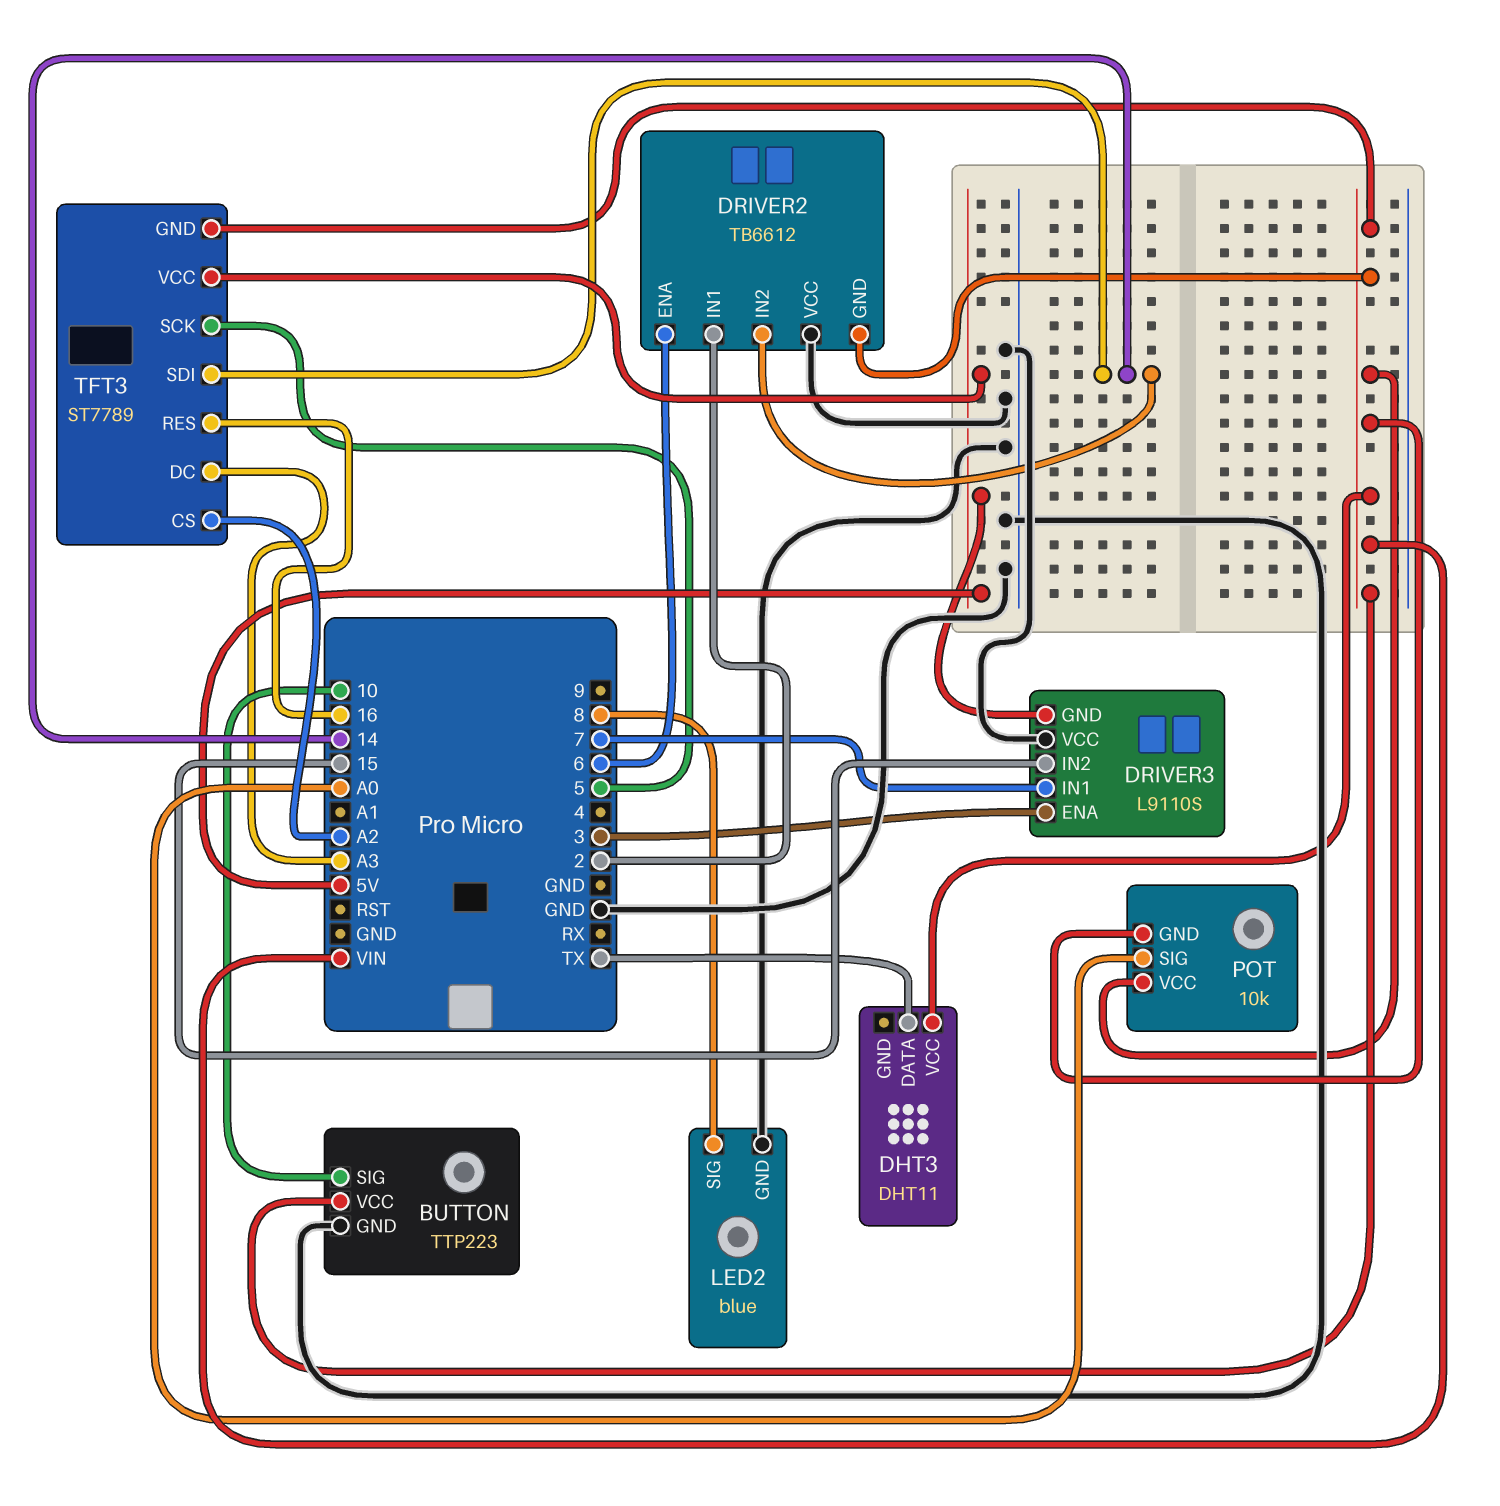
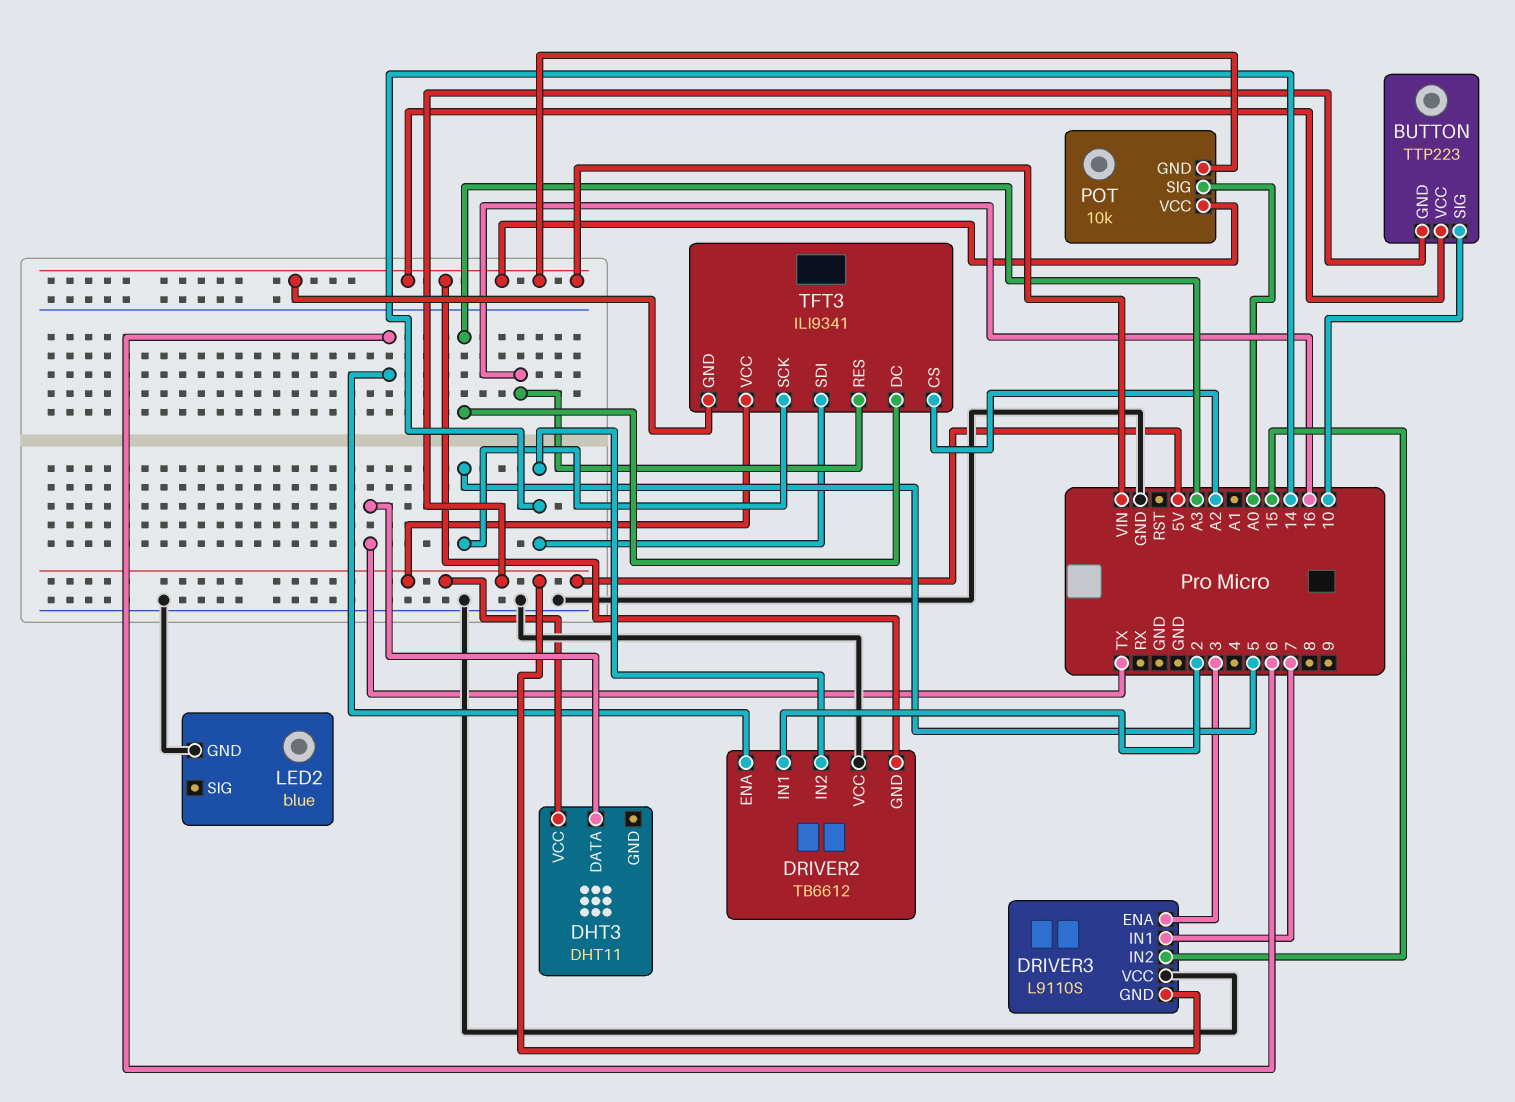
BUTTON pin GND: GND -> 5V
DHT3 pin VCC: VIN -> 5V
LED2 pin SIG: 8 -> none
TFT3: ST7789 -> ILI9341

